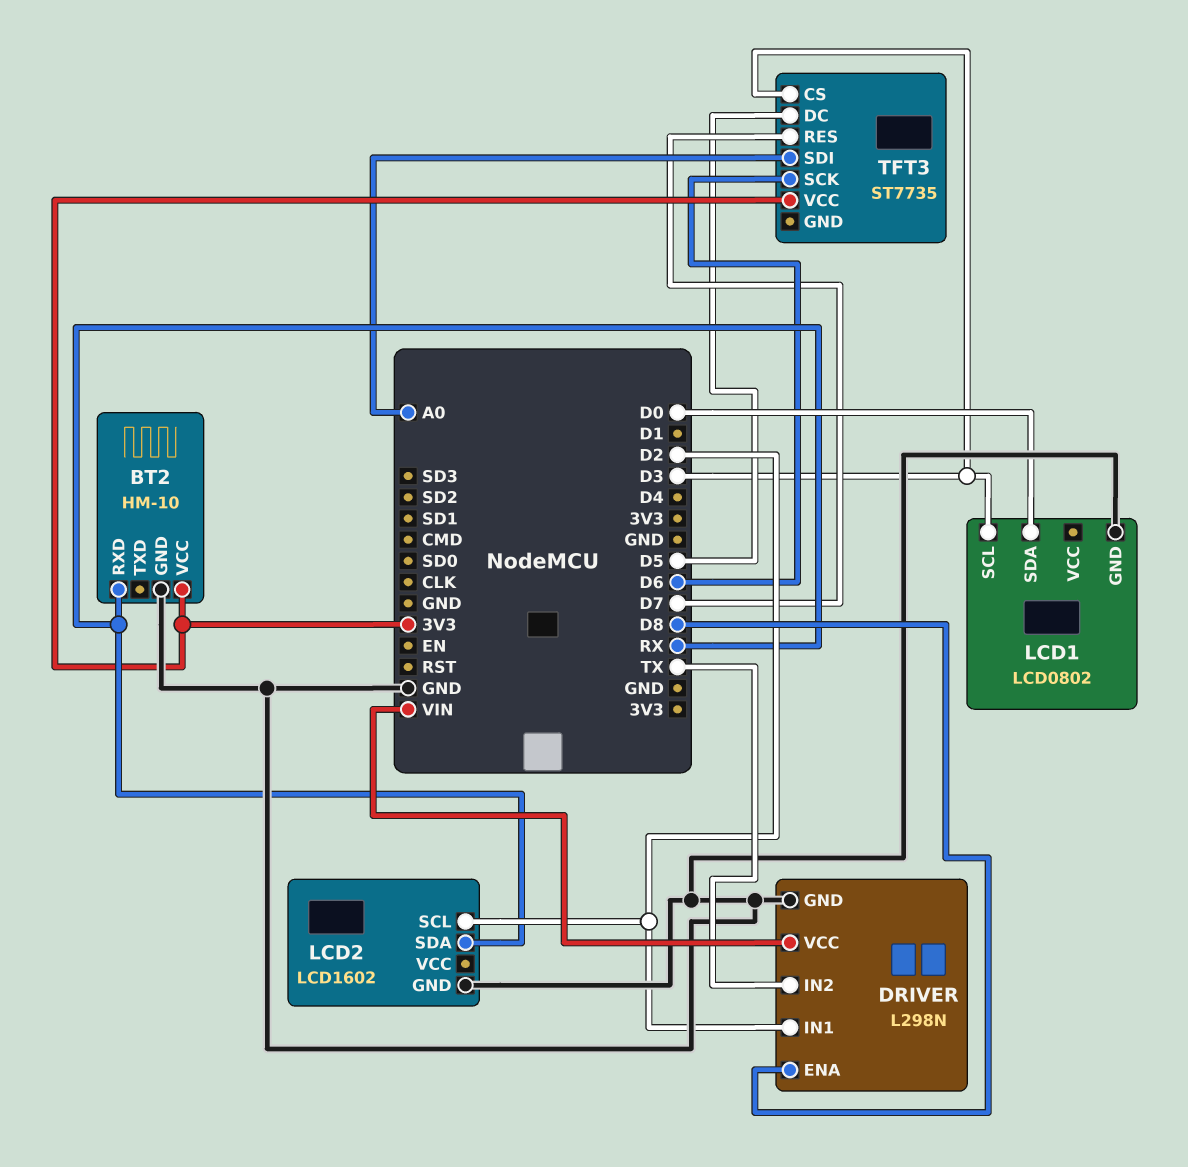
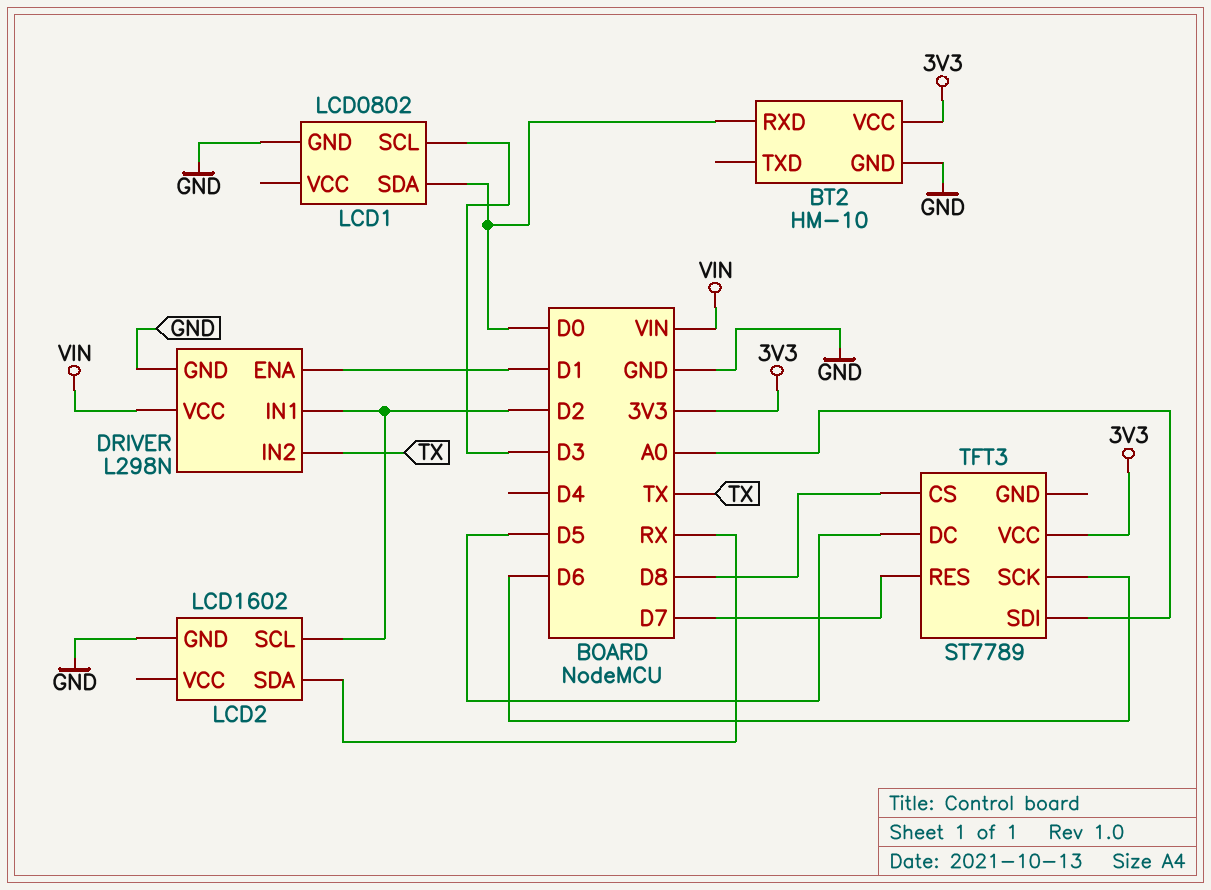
BT2 pin RXD: RX -> D0
DRIVER pin ENA: D8 -> D1
TFT3: ST7735 -> ST7789
TFT3 pin CS: D3 -> D8

